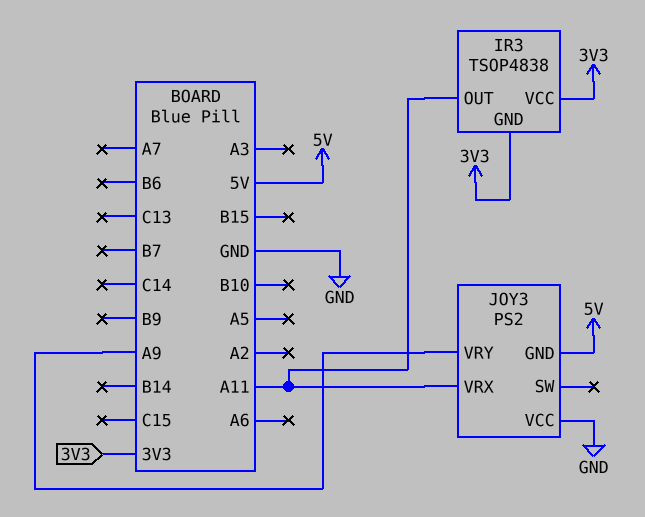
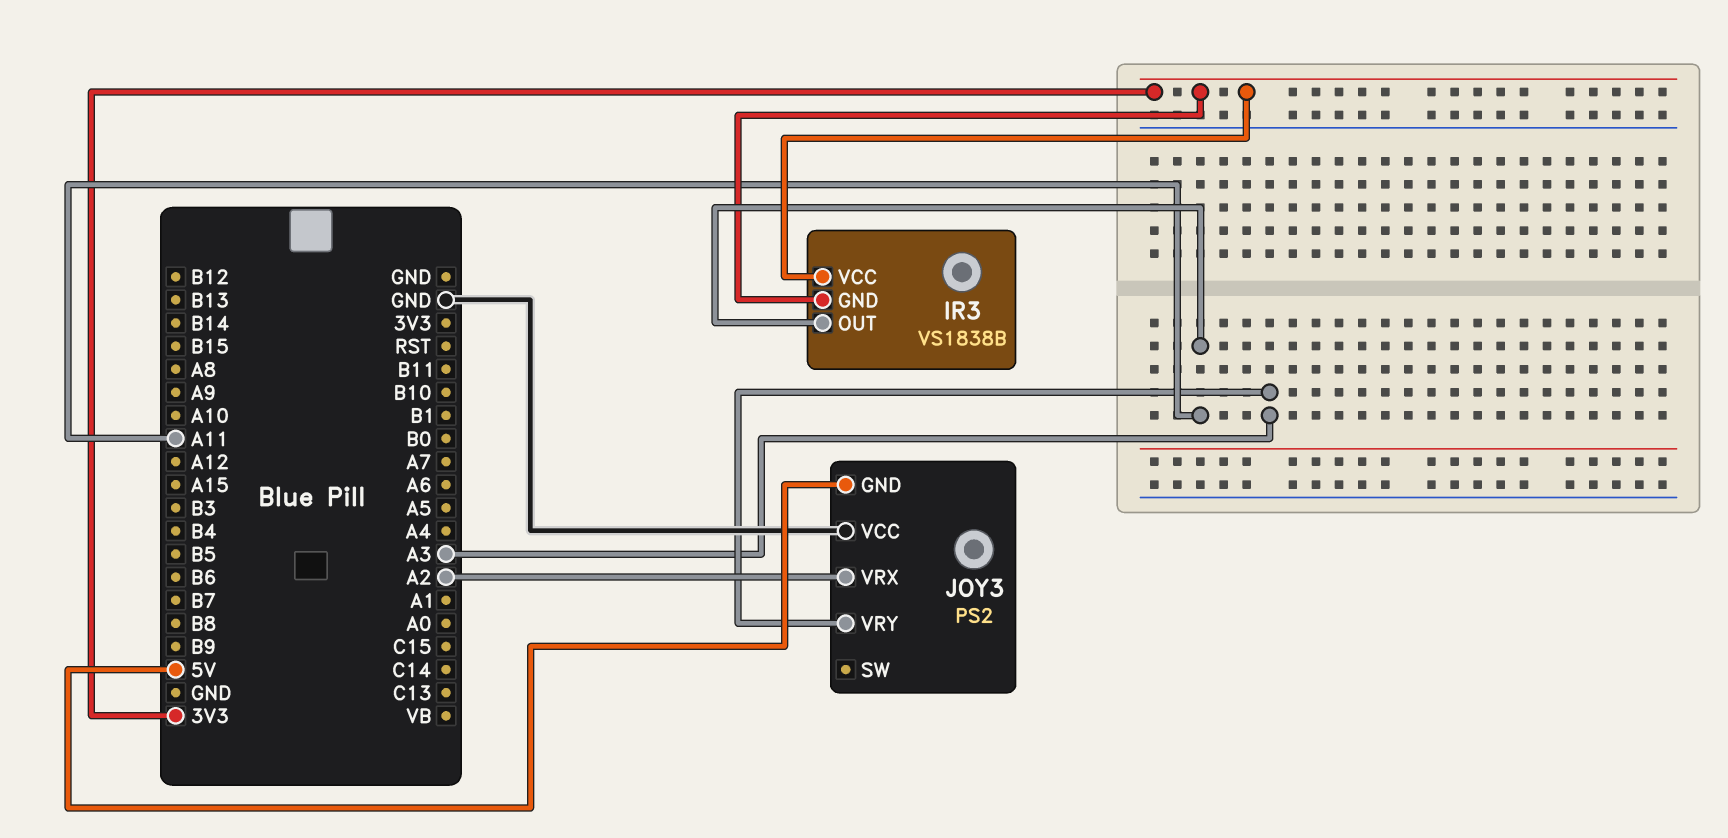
IR3: TSOP4838 -> VS1838B
JOY3 pin VRX: A11 -> A2
JOY3 pin VRY: A9 -> A3

